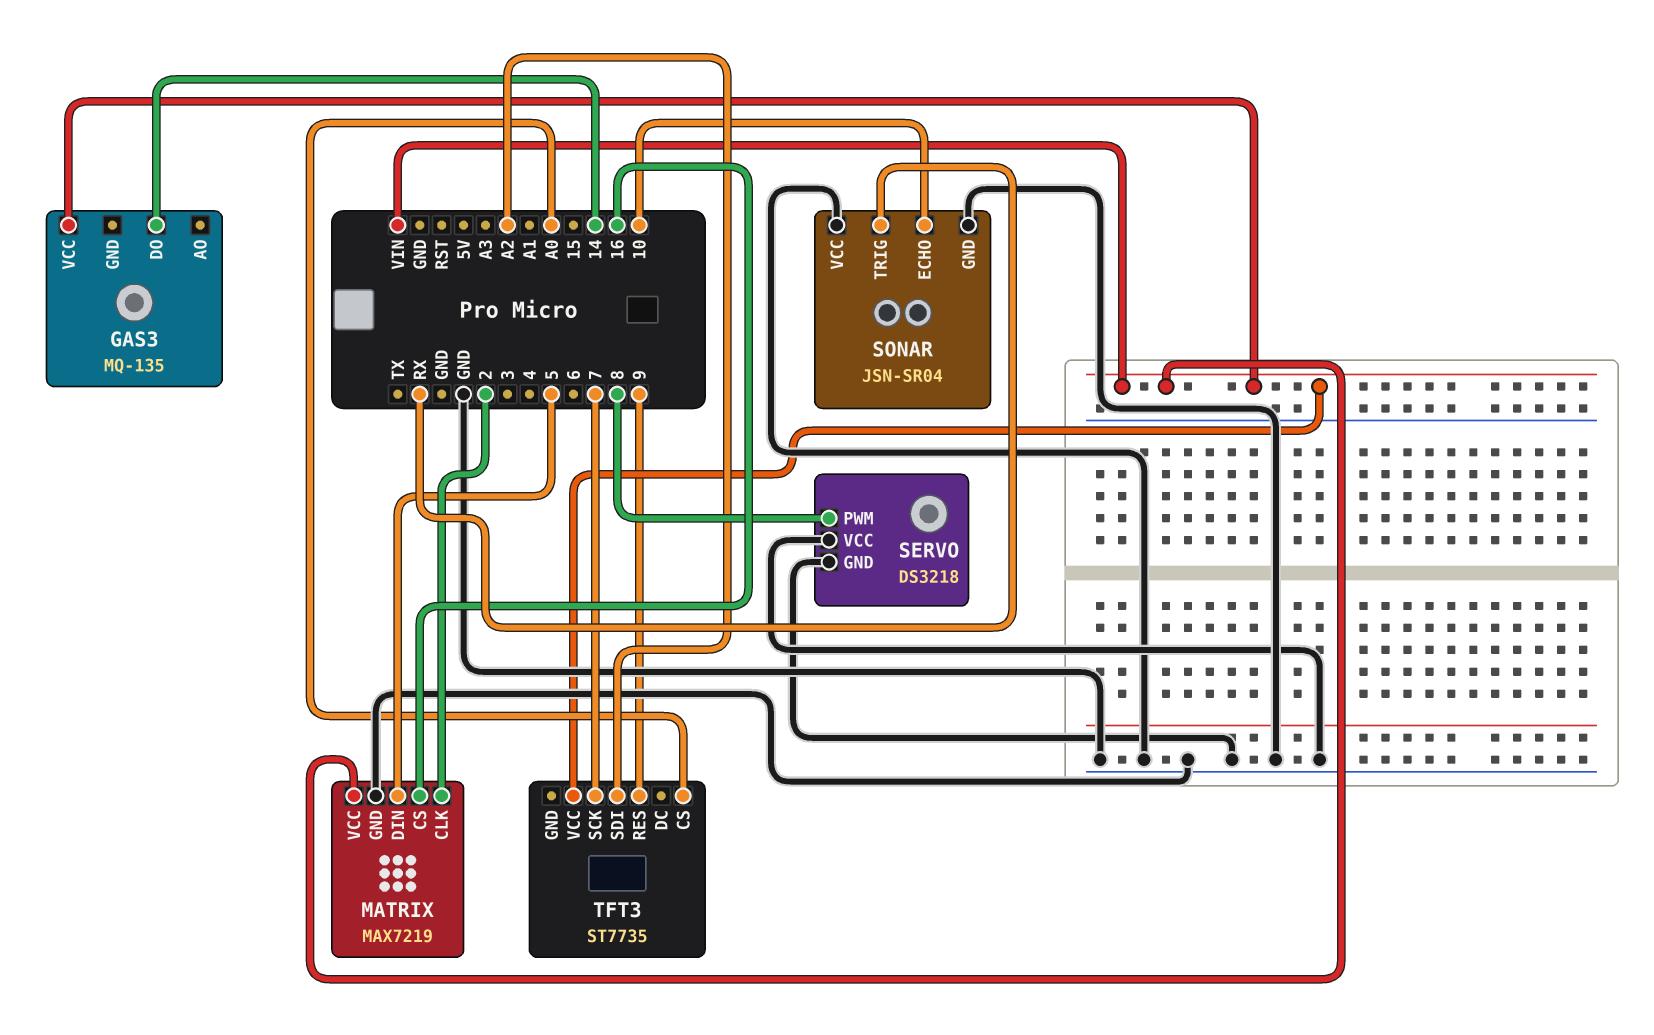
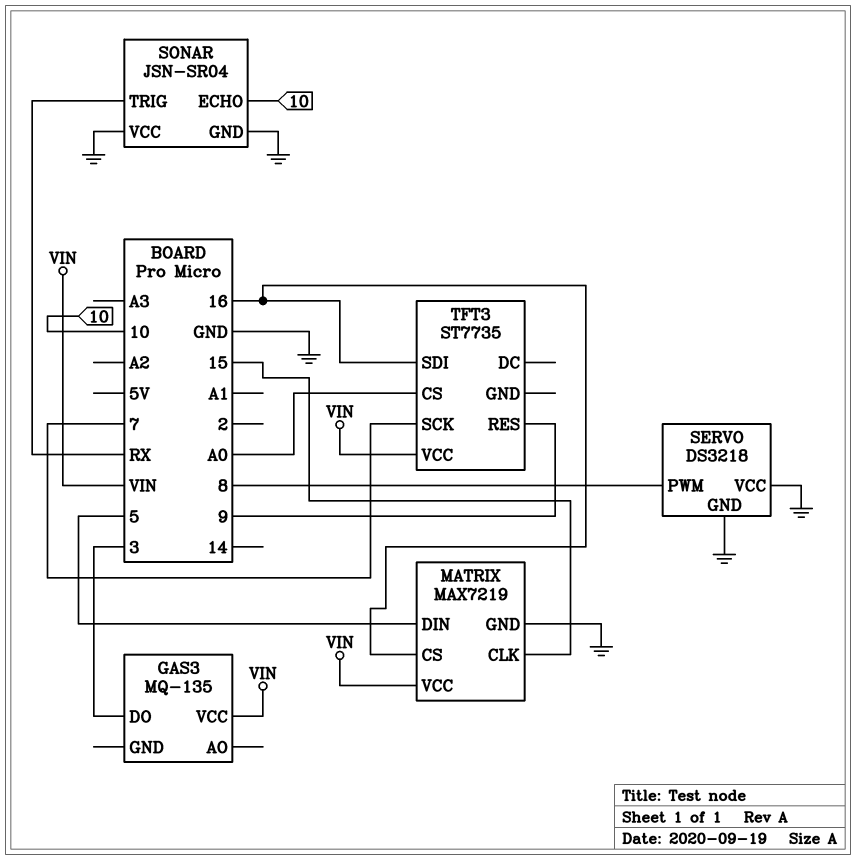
GAS3 pin DO: 14 -> 3
MATRIX pin CLK: 2 -> 15
TFT3 pin SDI: A2 -> 16

